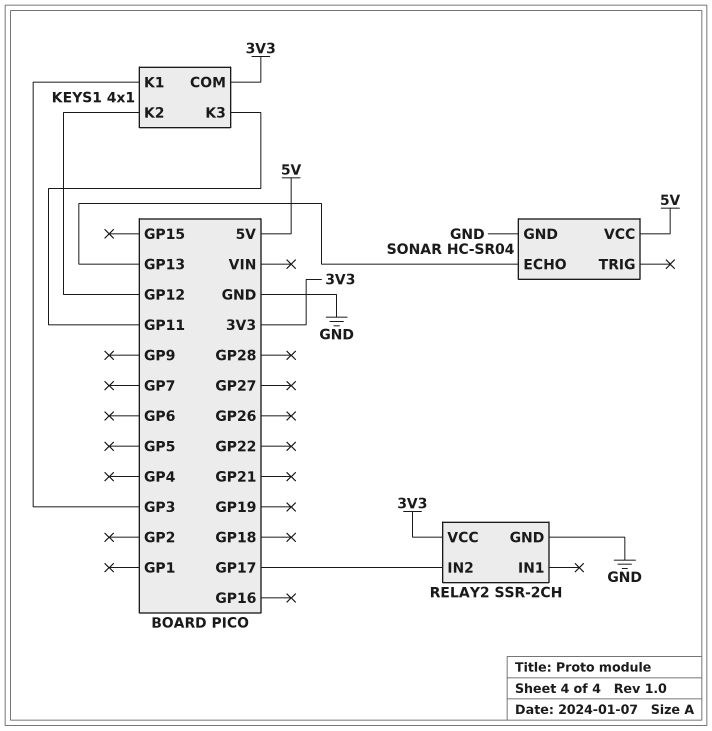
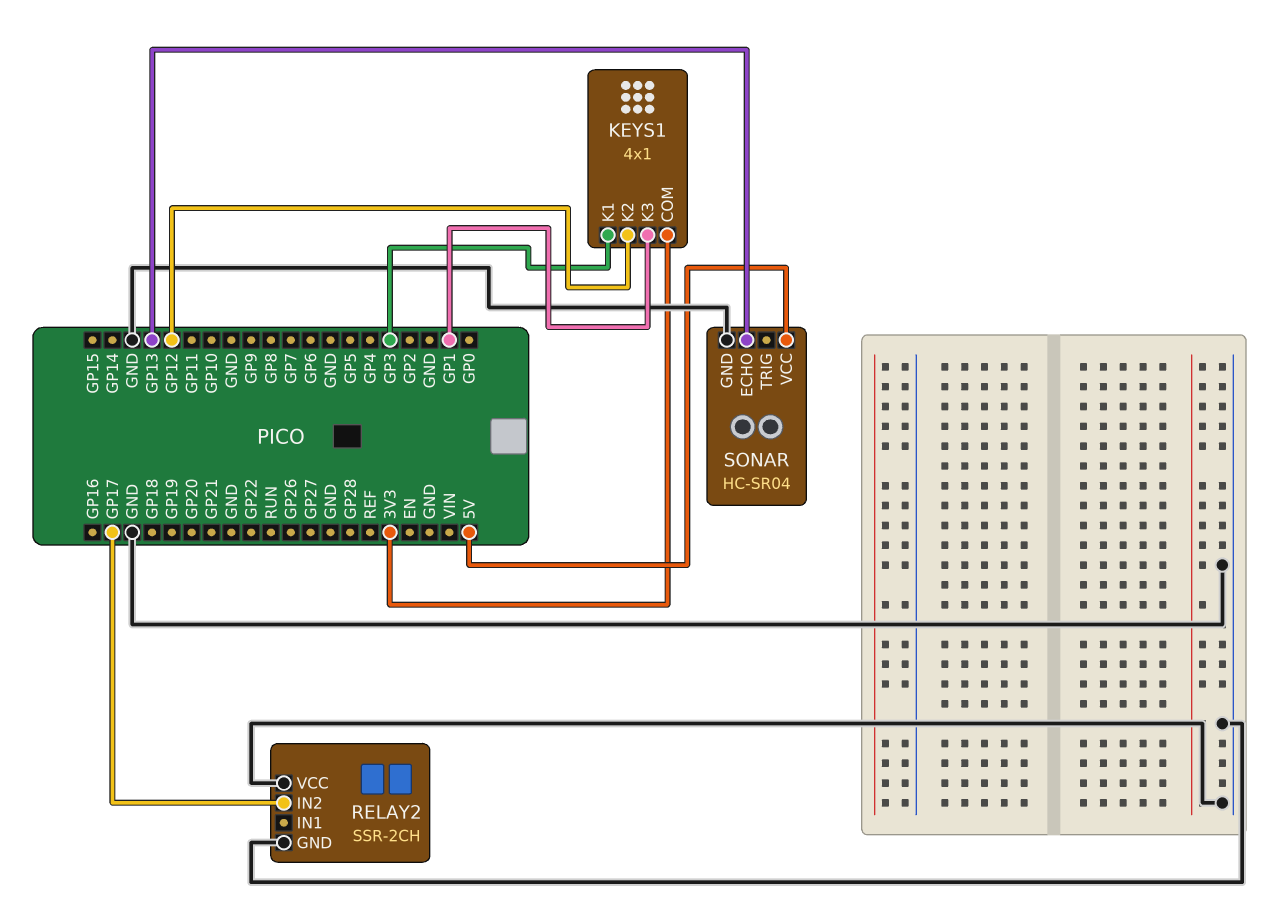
KEYS1 pin K3: GP11 -> GP1
RELAY2 pin VCC: 3V3 -> GND

